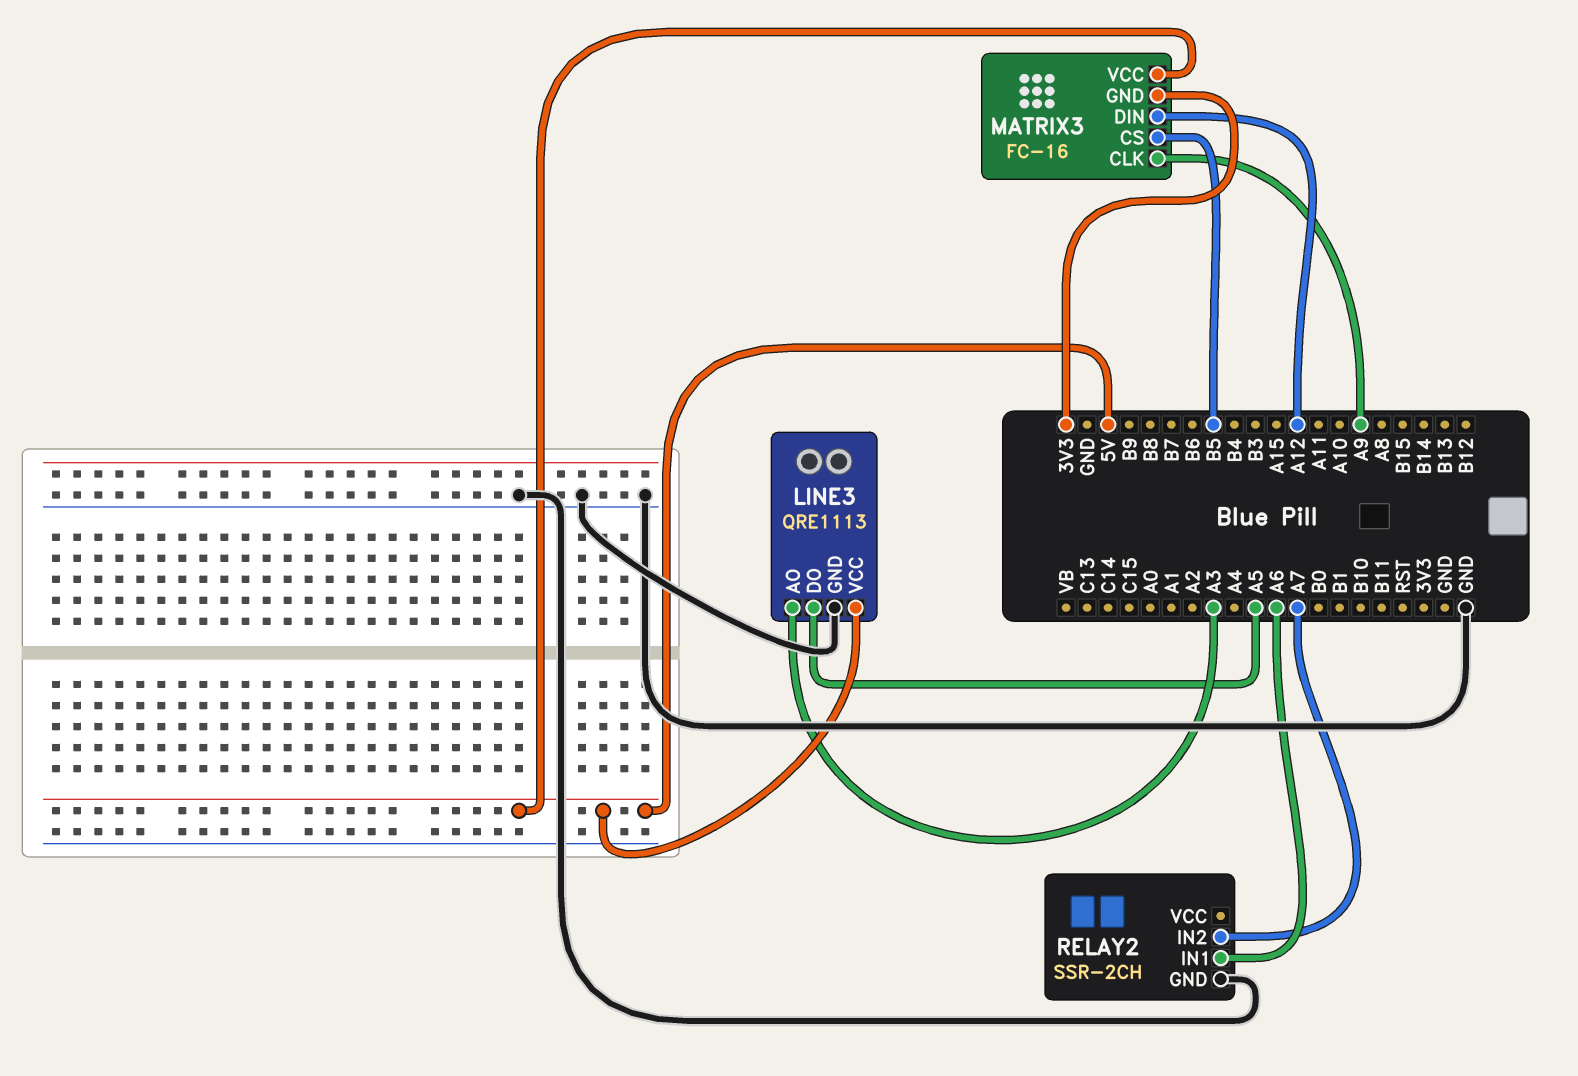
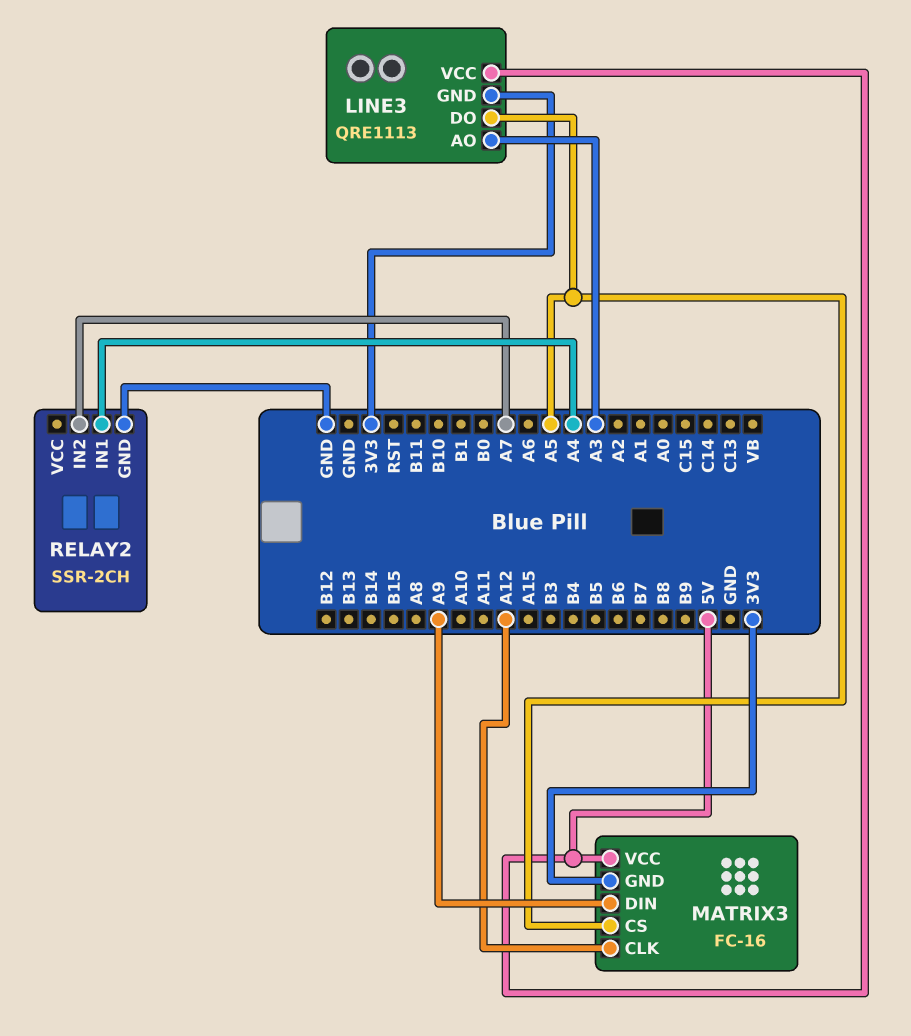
LINE3 pin GND: GND -> 3V3
MATRIX3 pin CLK: A9 -> A12
MATRIX3 pin CS: B5 -> A5
MATRIX3 pin DIN: A12 -> A9
RELAY2 pin IN1: A6 -> A4

